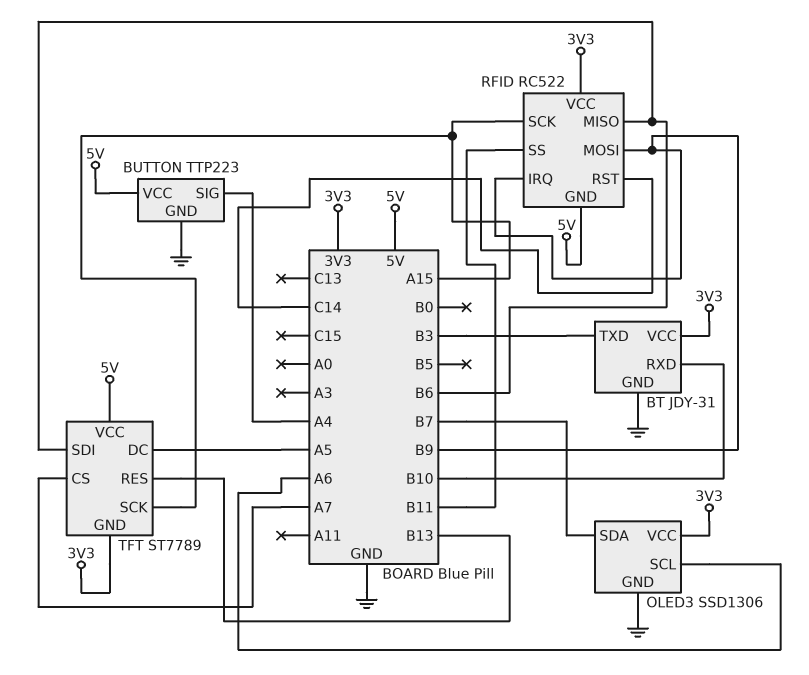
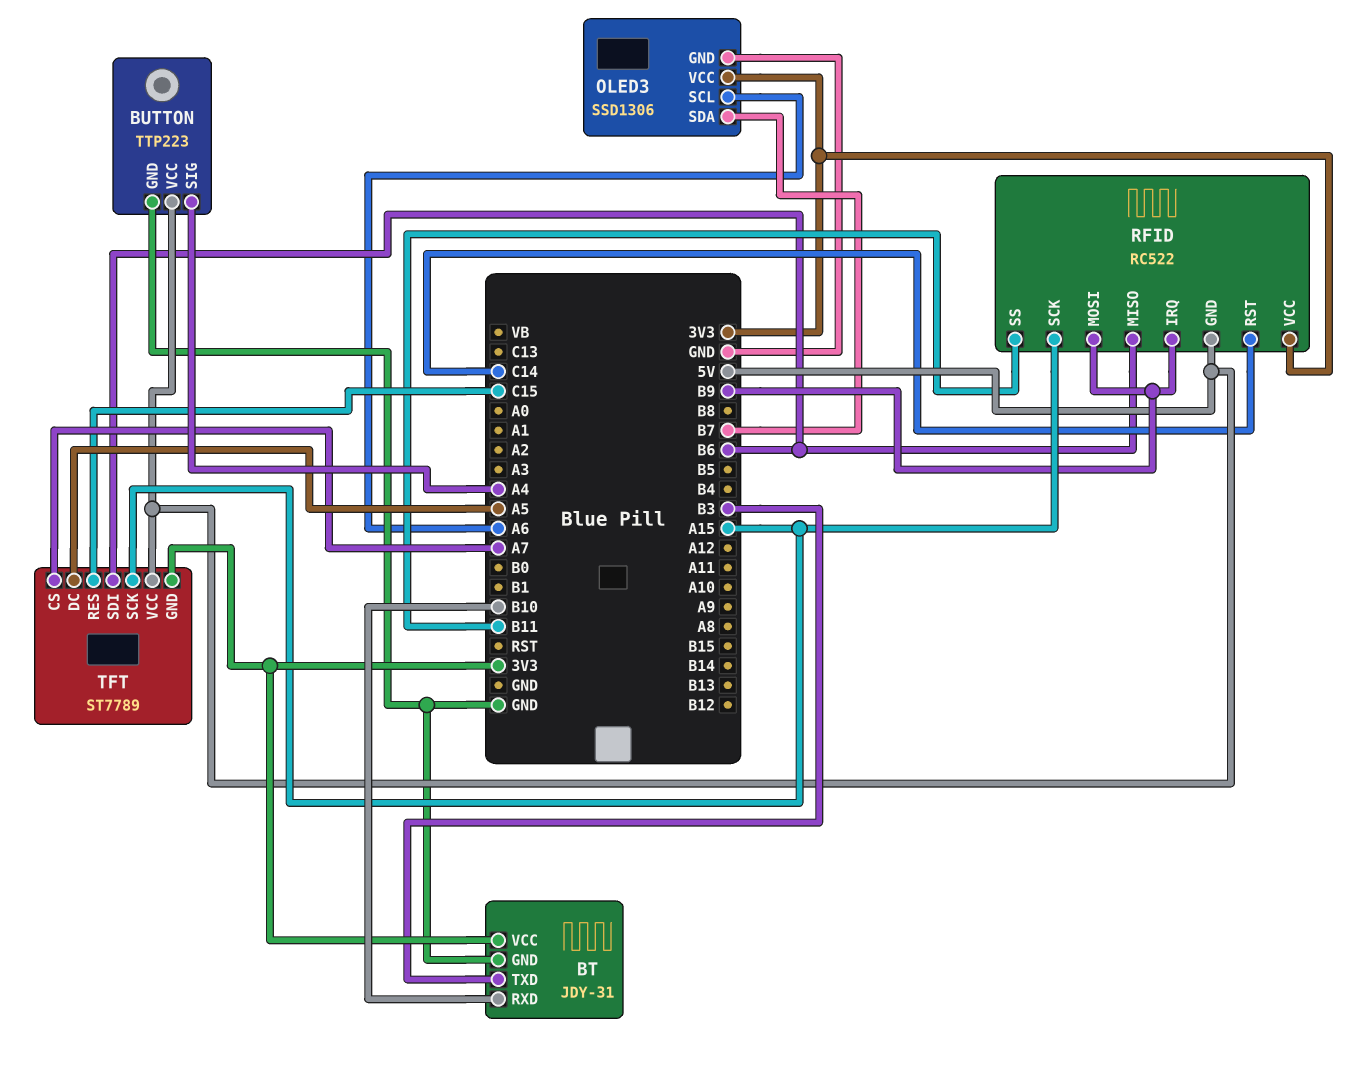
TFT pin RES: B13 -> C15

